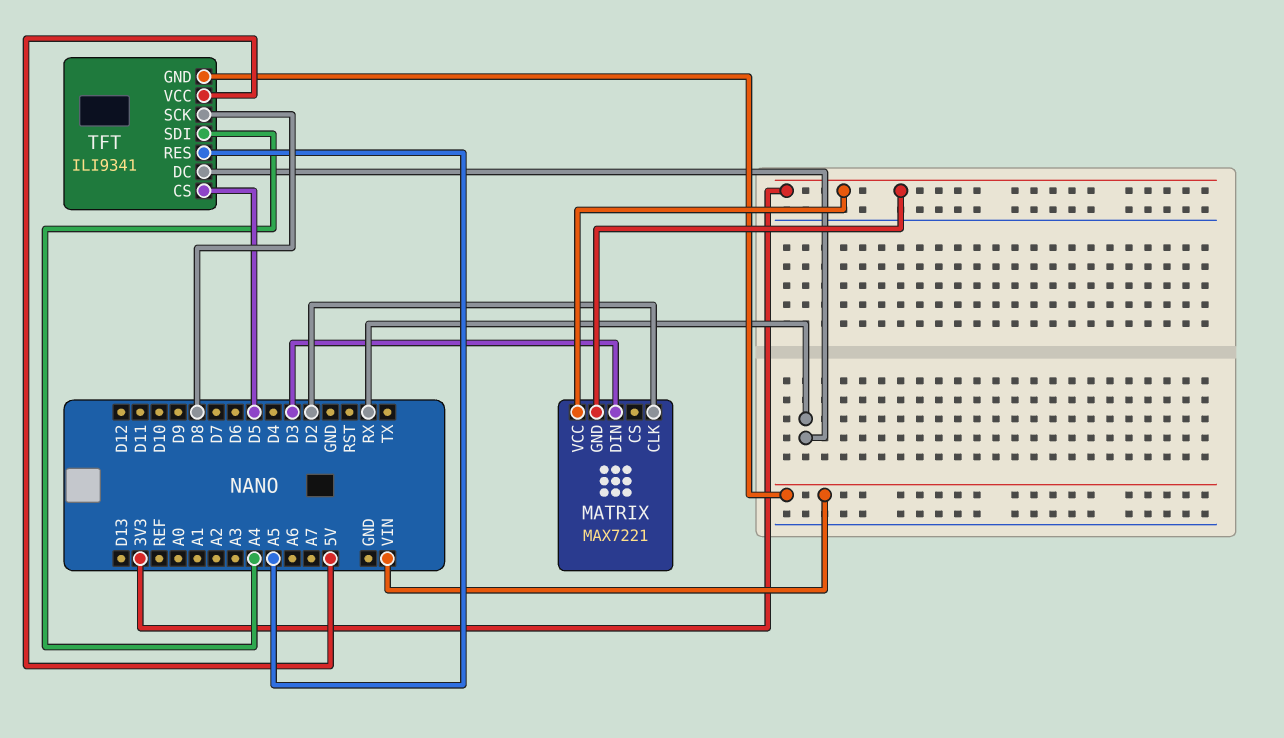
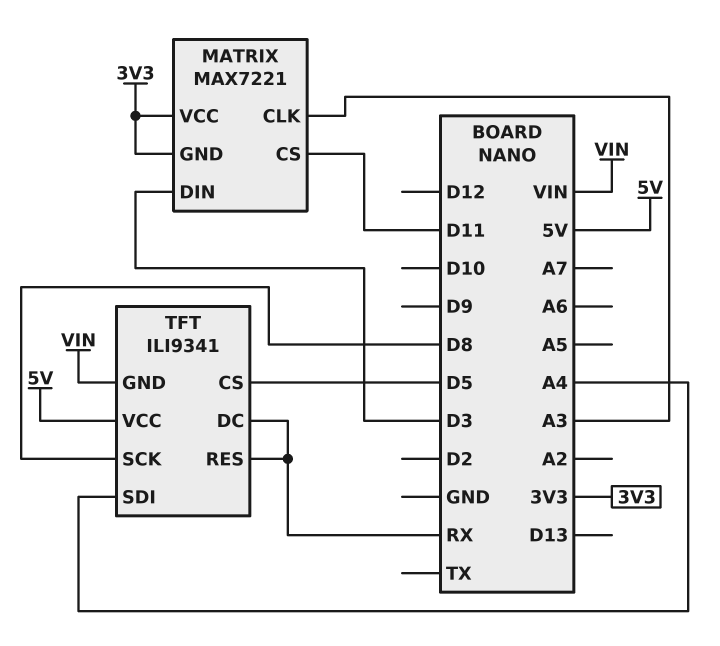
MATRIX pin CLK: D2 -> A3
MATRIX pin CS: none -> D11
TFT pin RES: A5 -> RX

